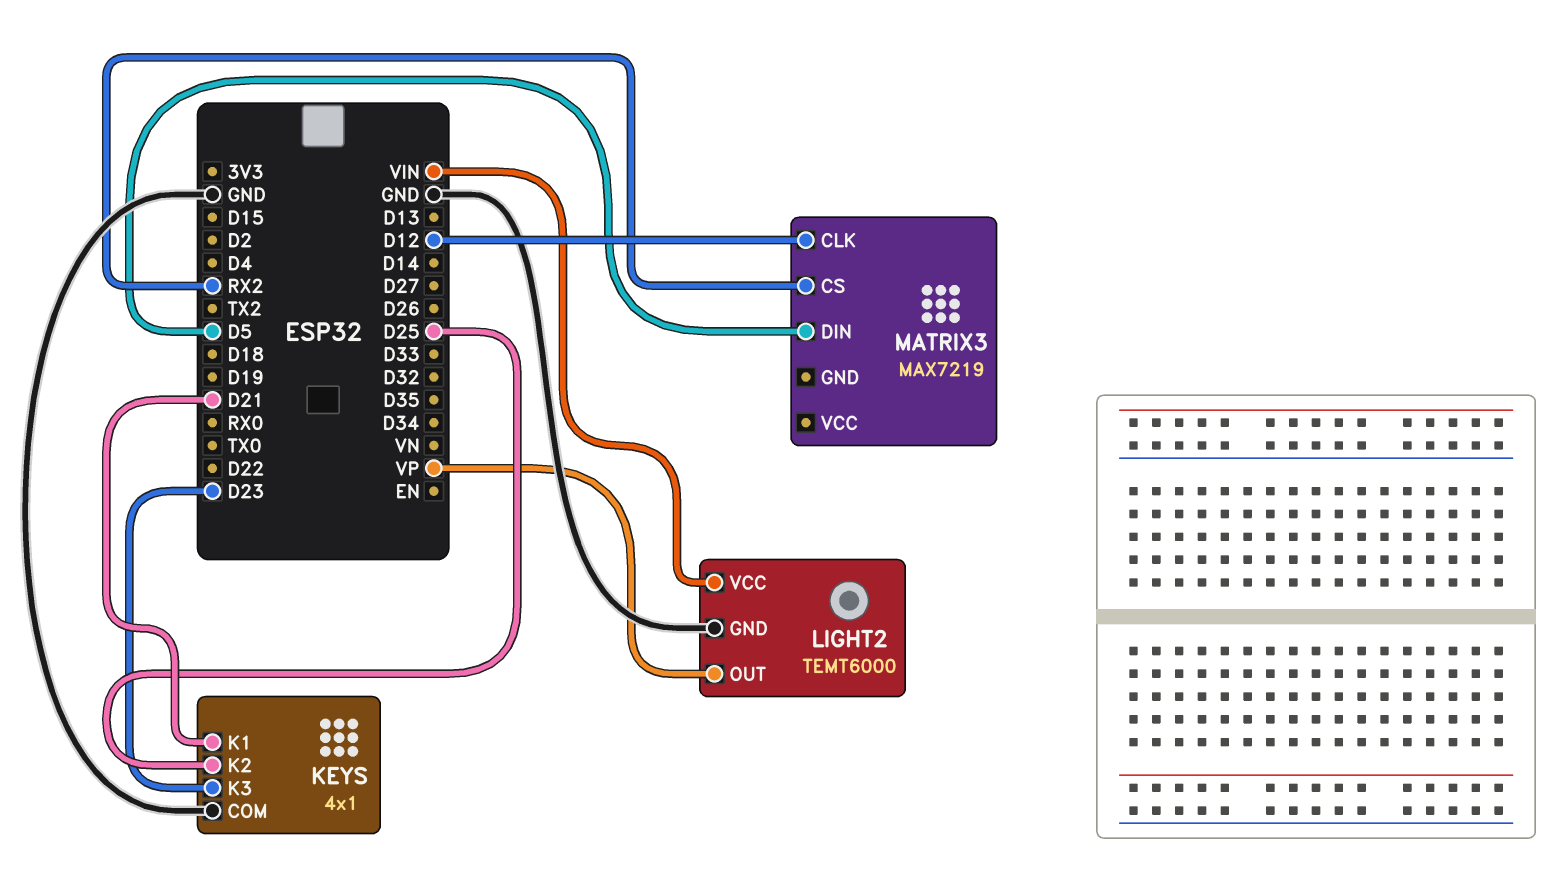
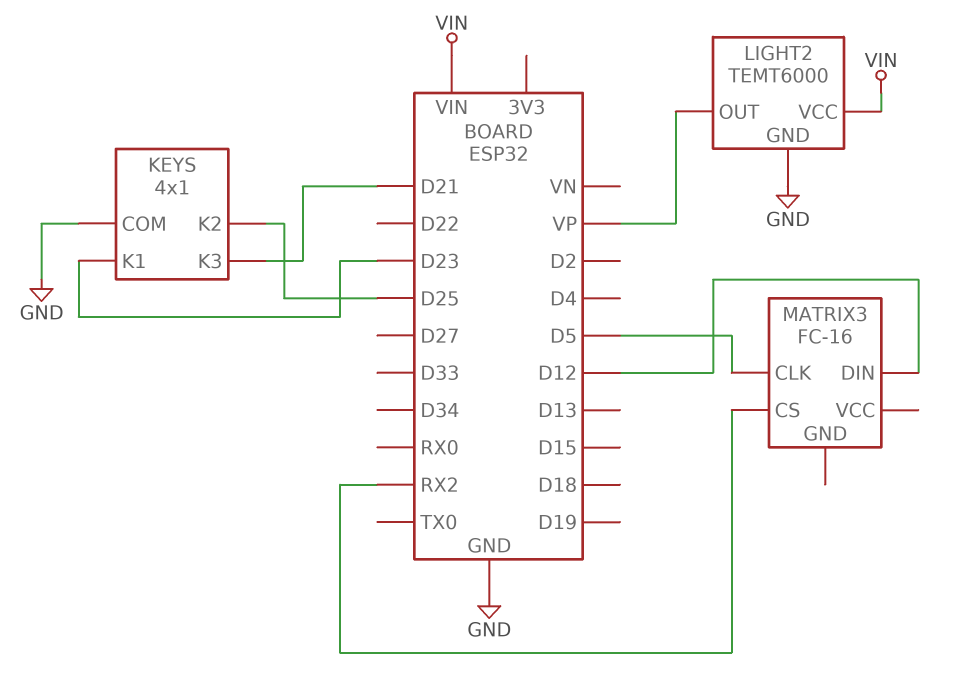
KEYS pin K1: D21 -> D23
KEYS pin K3: D23 -> D21
MATRIX3: MAX7219 -> FC-16
MATRIX3 pin CLK: D12 -> D5
MATRIX3 pin DIN: D5 -> D12

